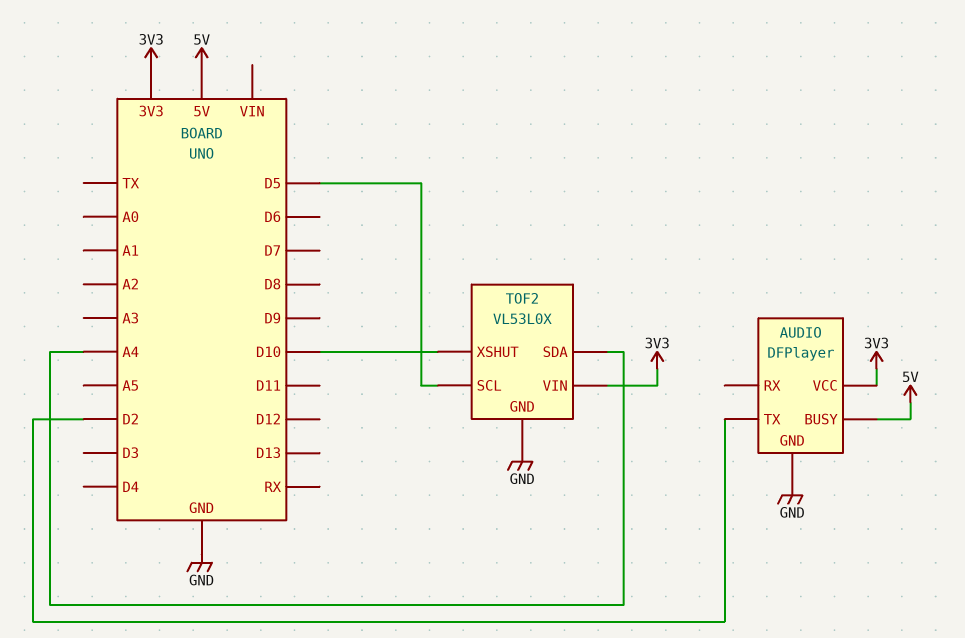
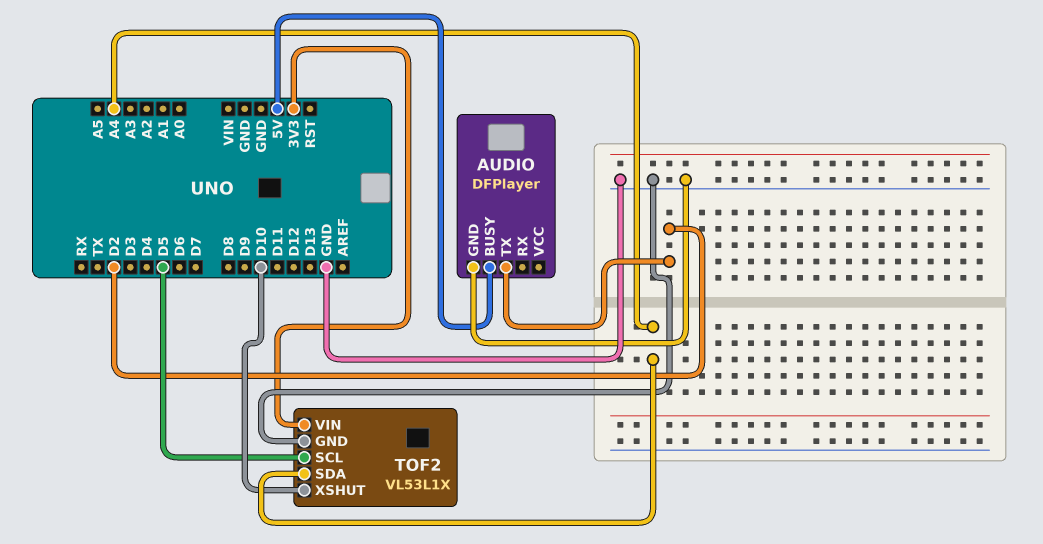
AUDIO pin VCC: 3V3 -> none
TOF2: VL53L0X -> VL53L1X

